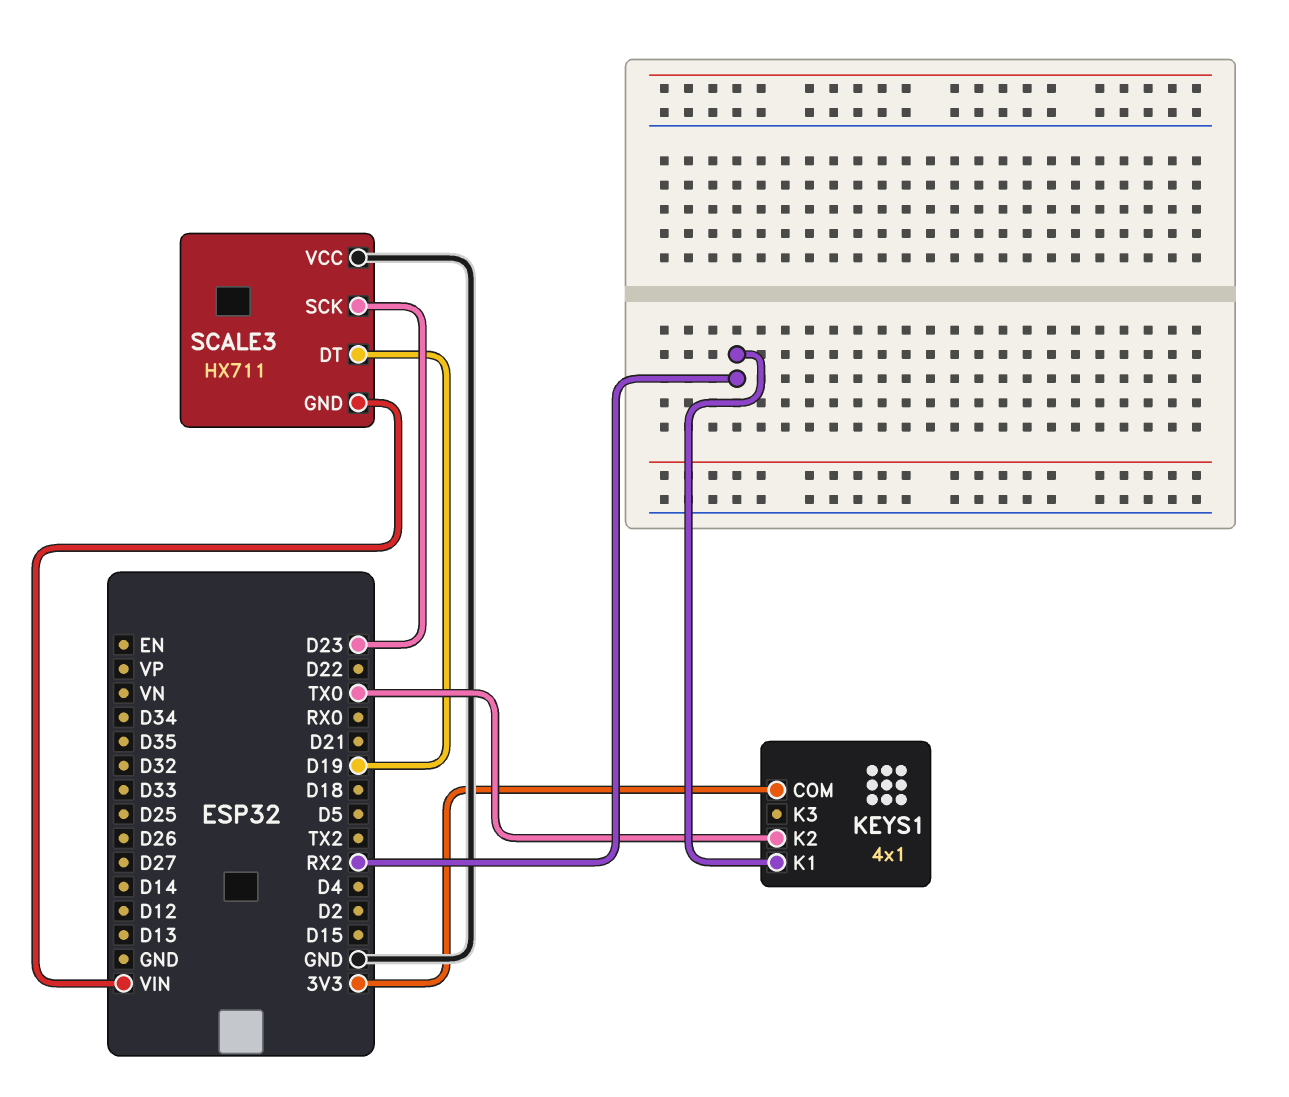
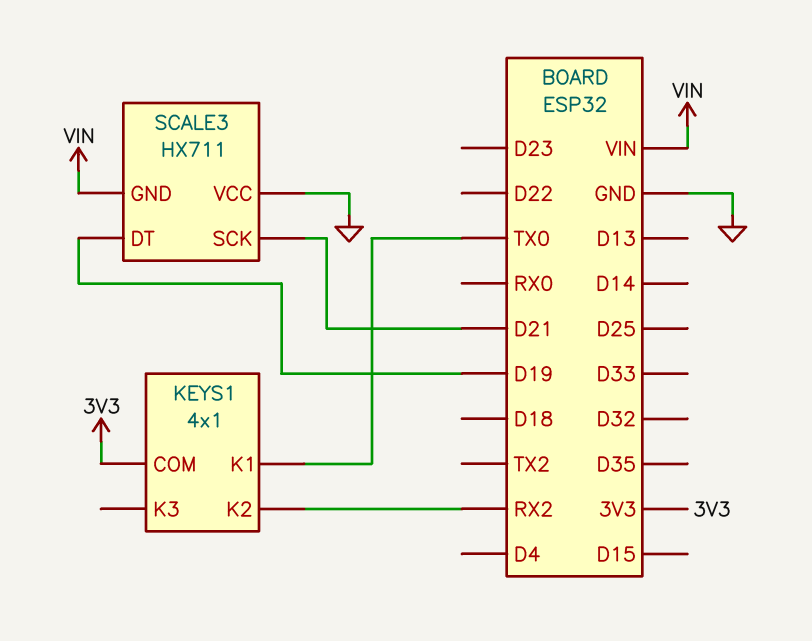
KEYS1 pin K1: RX2 -> TX0
KEYS1 pin K2: TX0 -> RX2
SCALE3 pin SCK: D23 -> D21

